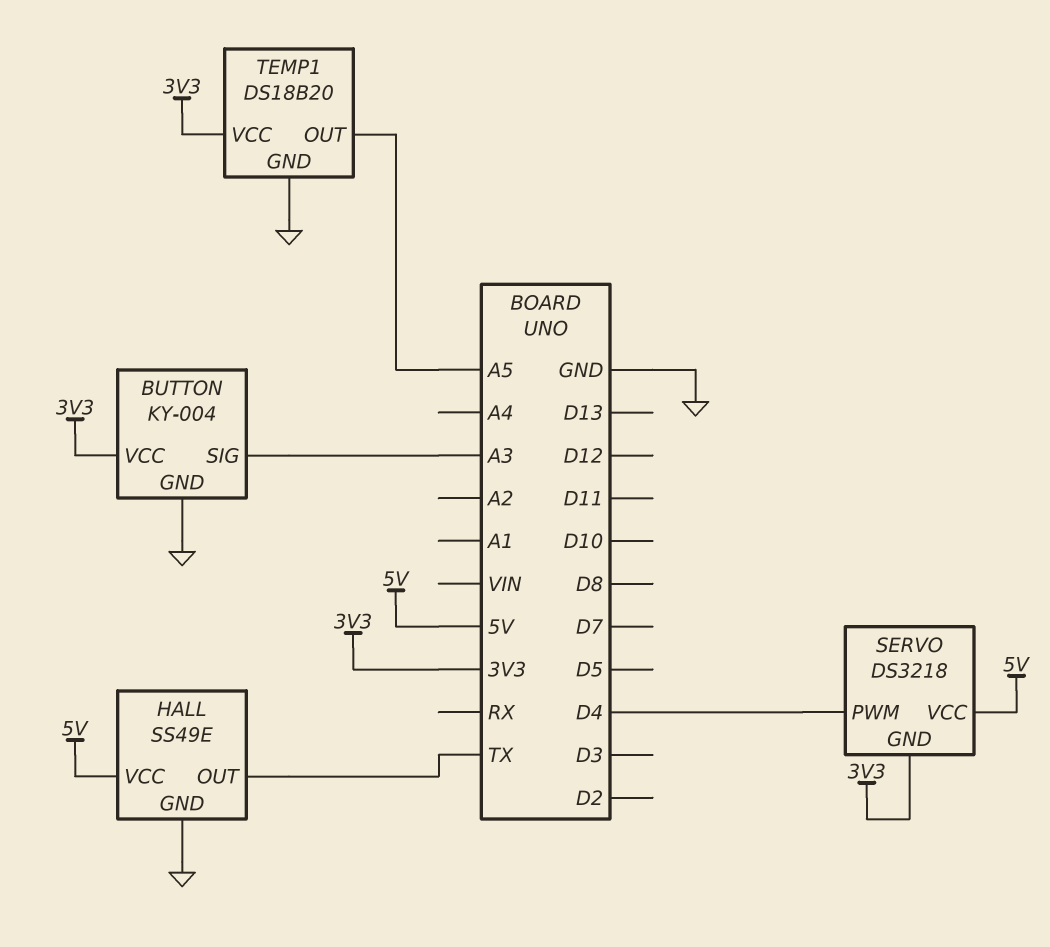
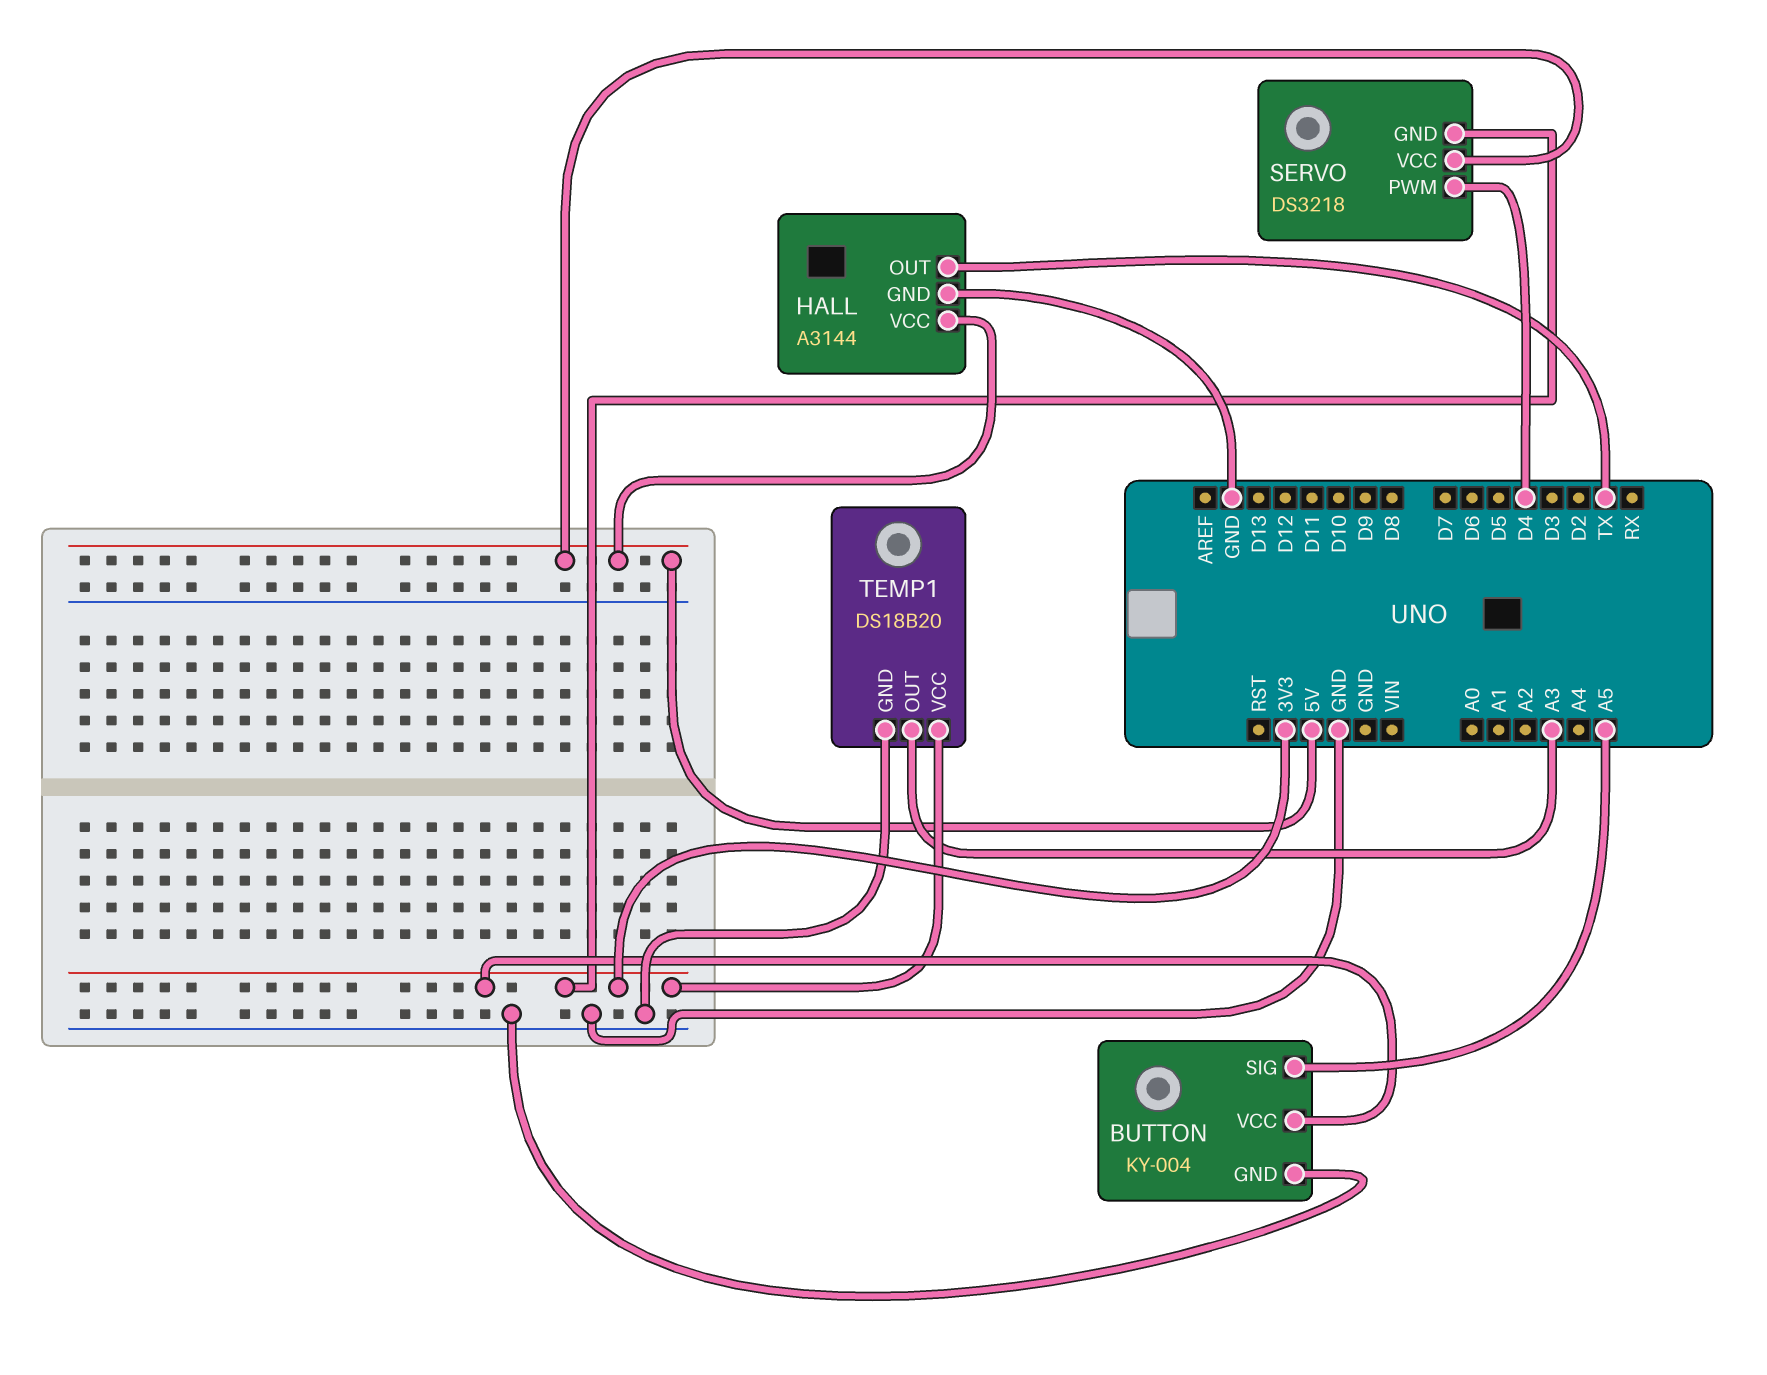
BUTTON pin SIG: A3 -> A5
HALL: SS49E -> A3144
TEMP1 pin OUT: A5 -> A3

